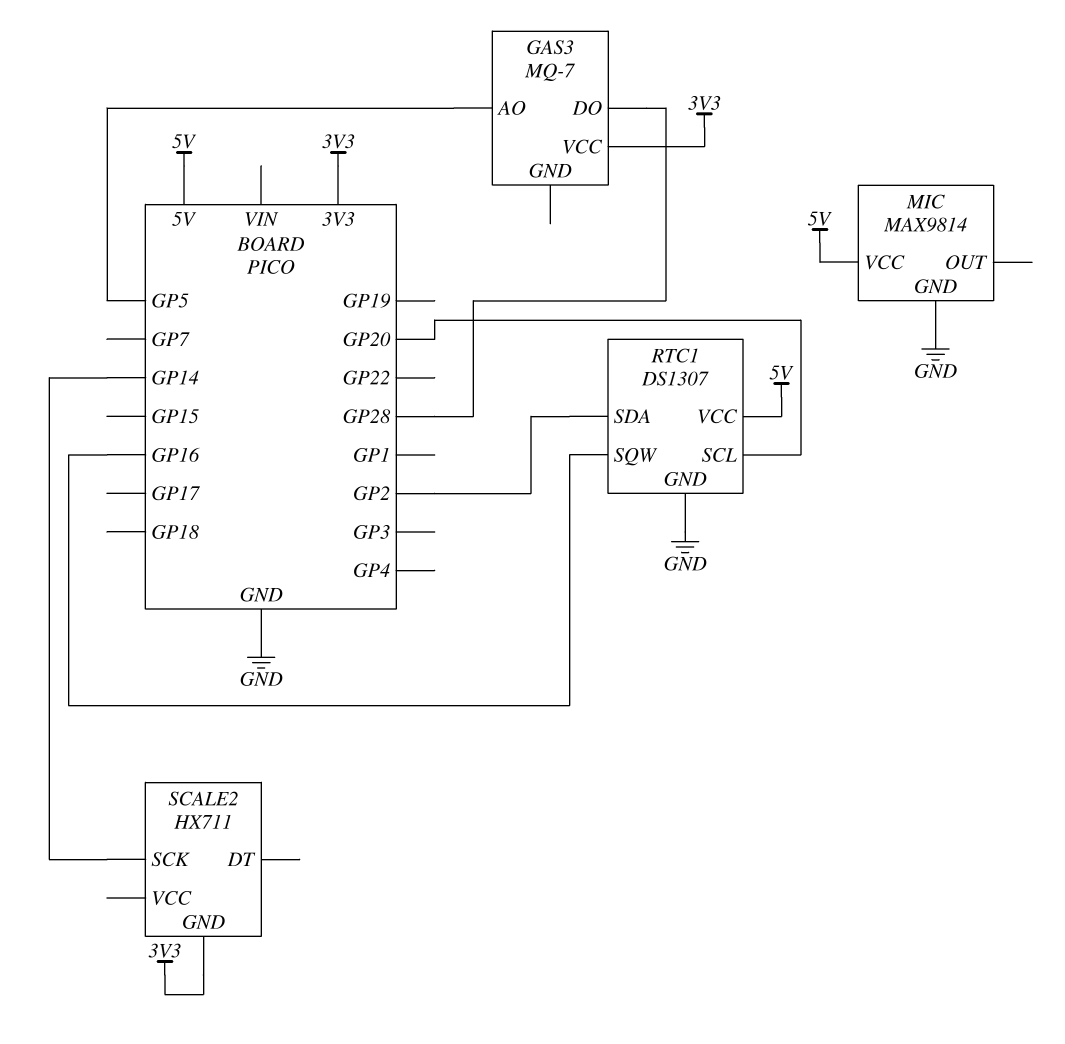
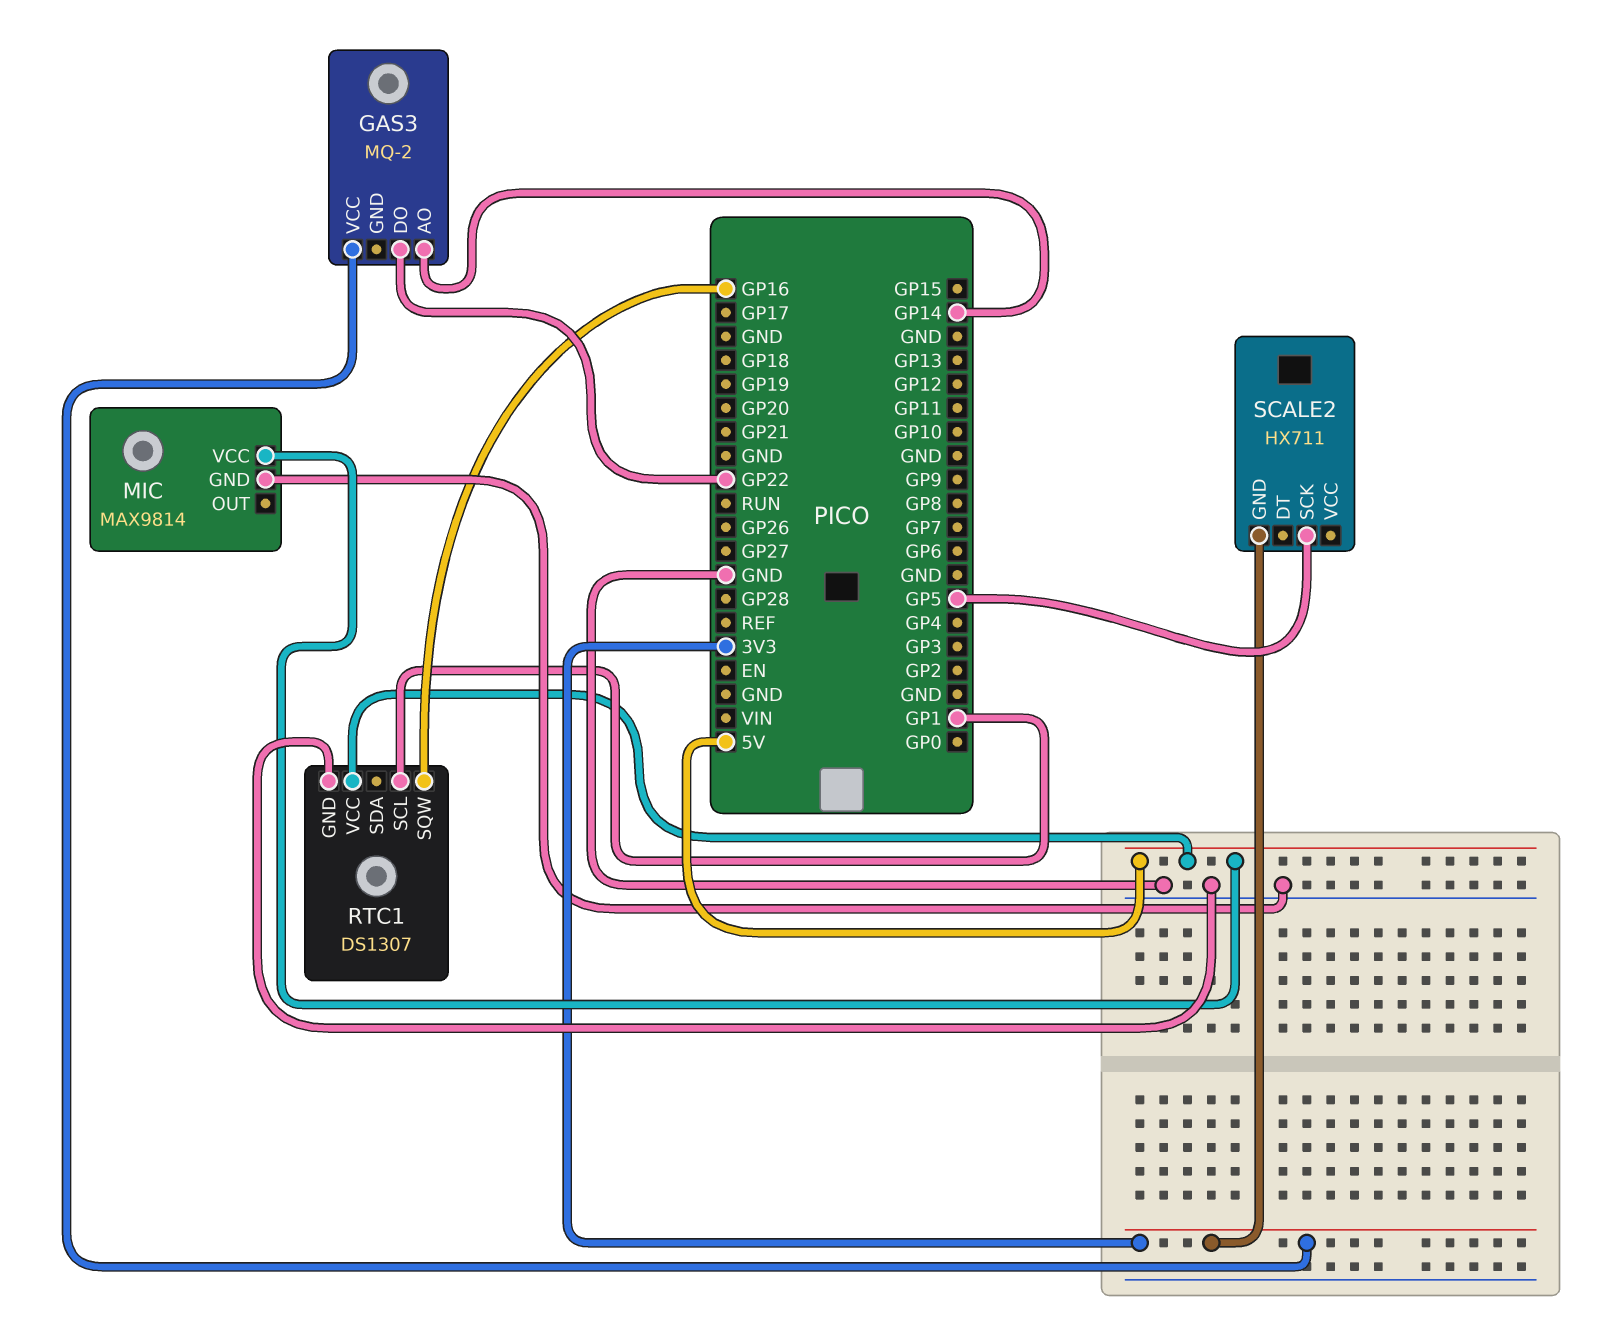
GAS3: MQ-7 -> MQ-2
GAS3 pin AO: GP5 -> GP14
GAS3 pin DO: GP28 -> GP22
RTC1 pin SCL: GP20 -> GP1
RTC1 pin SDA: GP2 -> none
SCALE2 pin SCK: GP14 -> GP5

